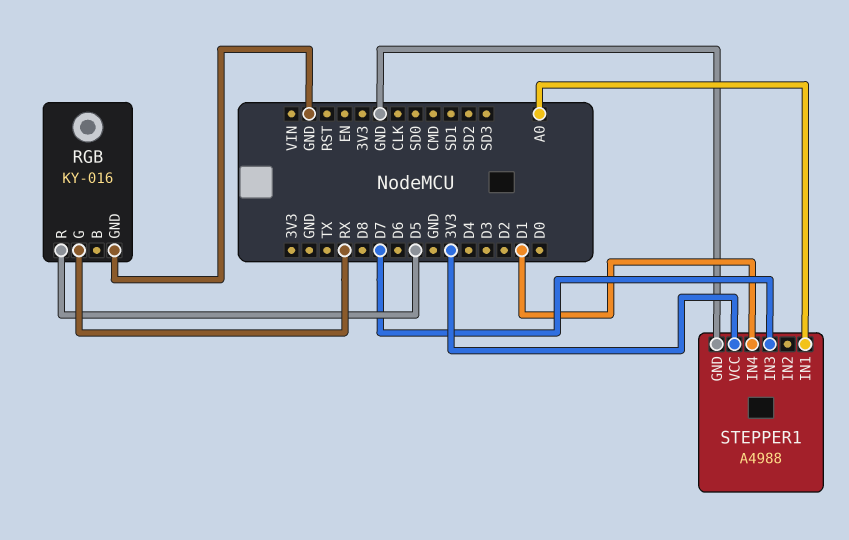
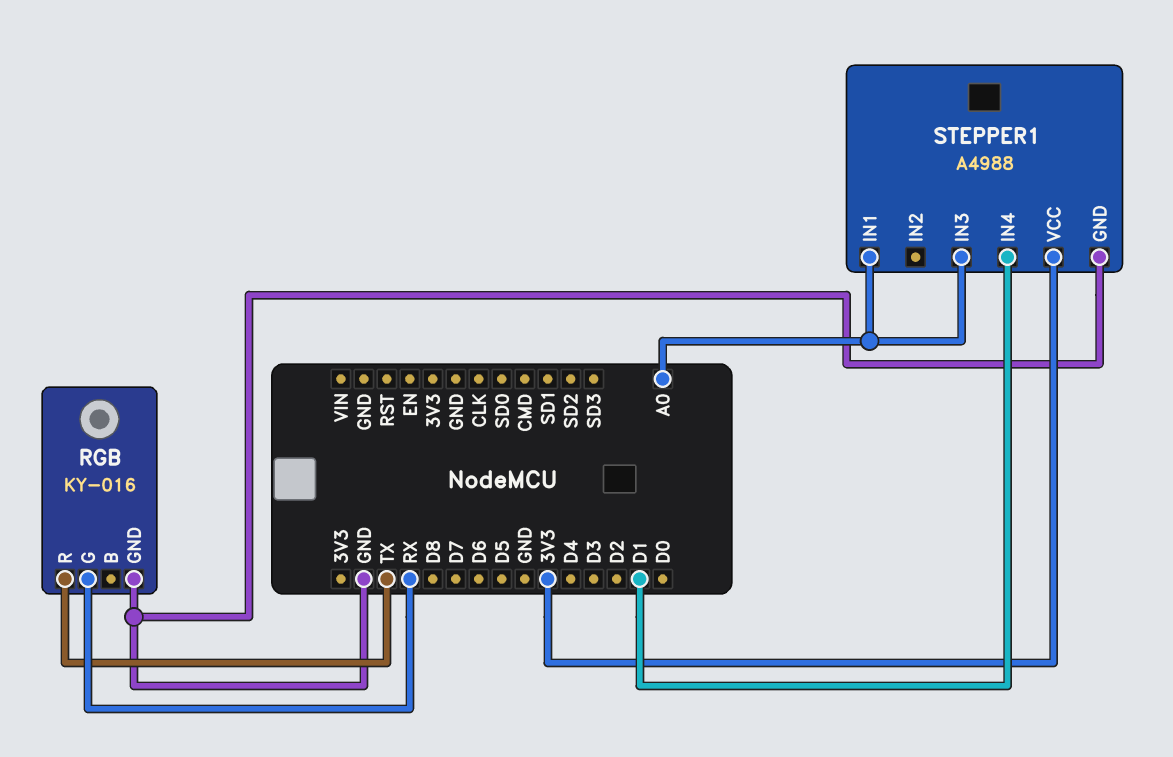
RGB pin R: D5 -> TX
STEPPER1 pin IN3: D7 -> A0

